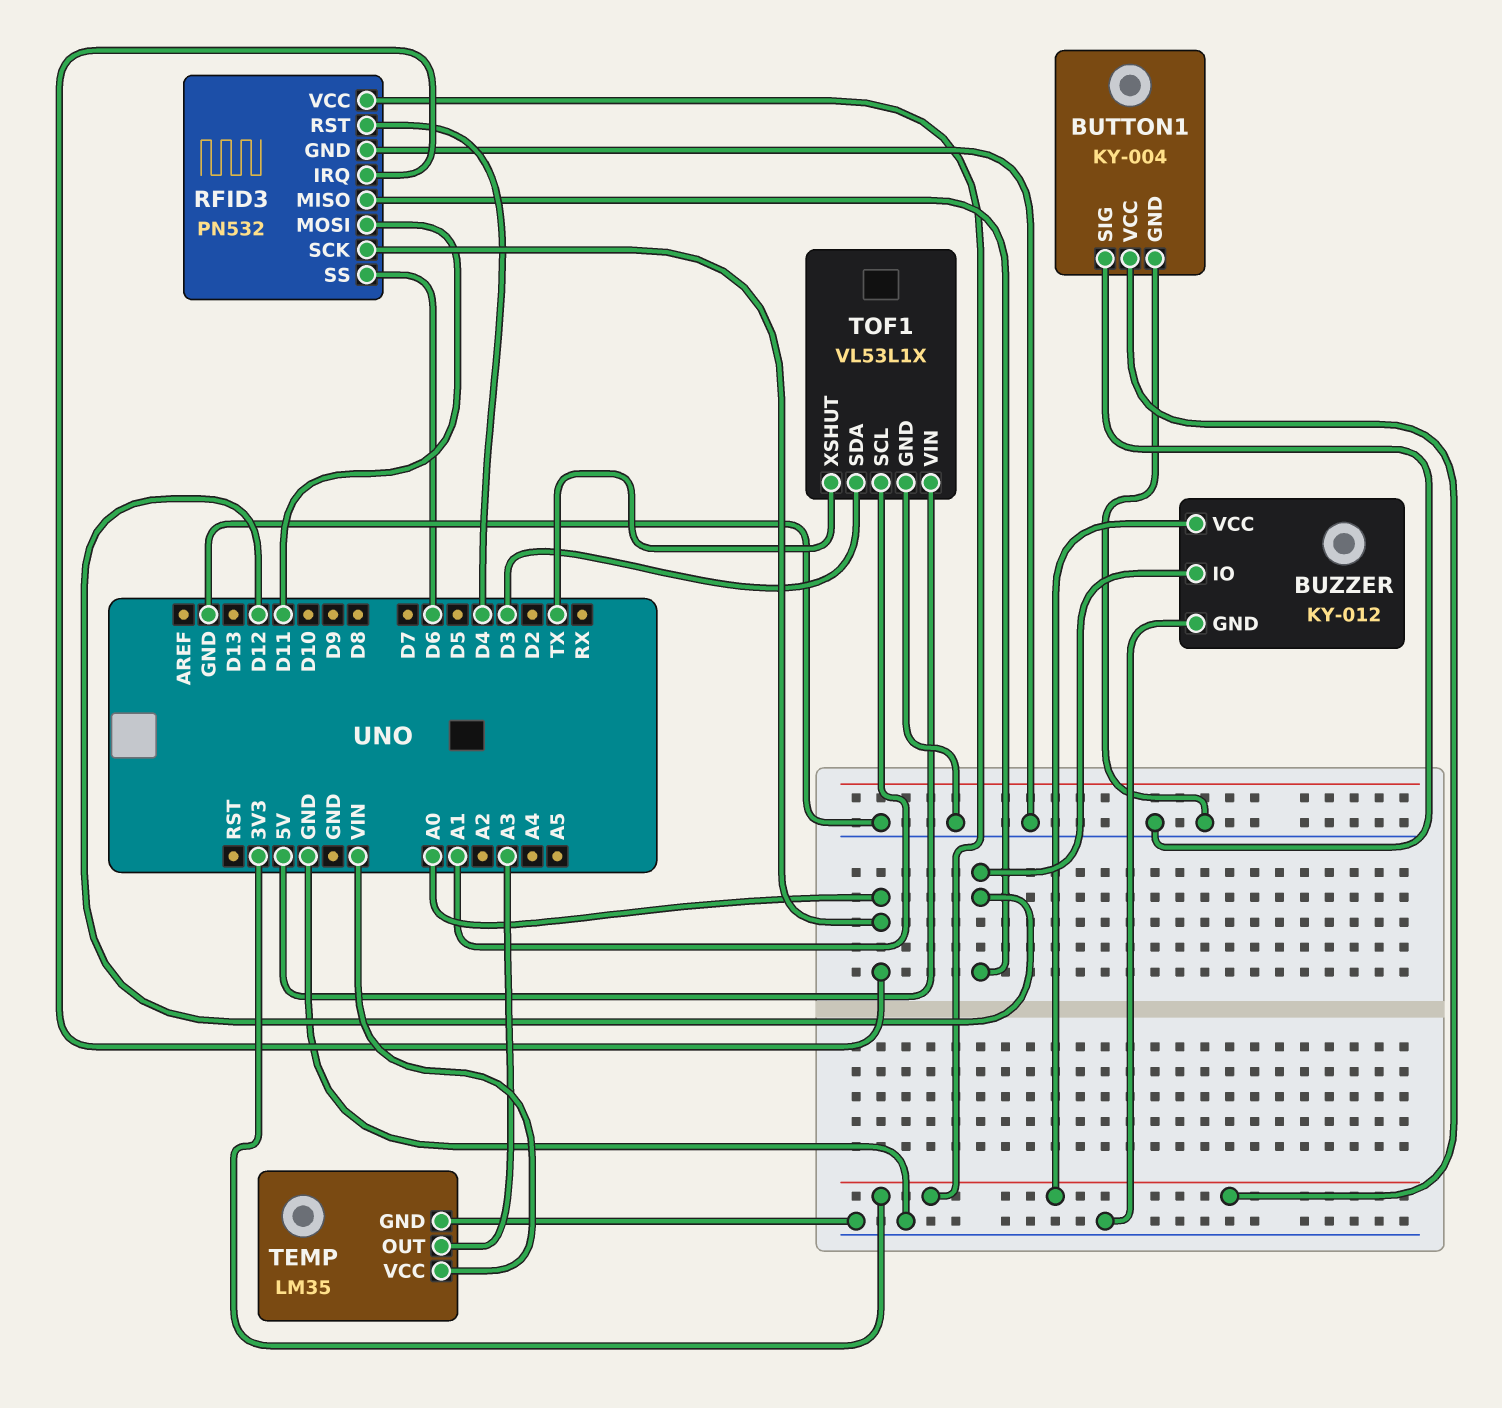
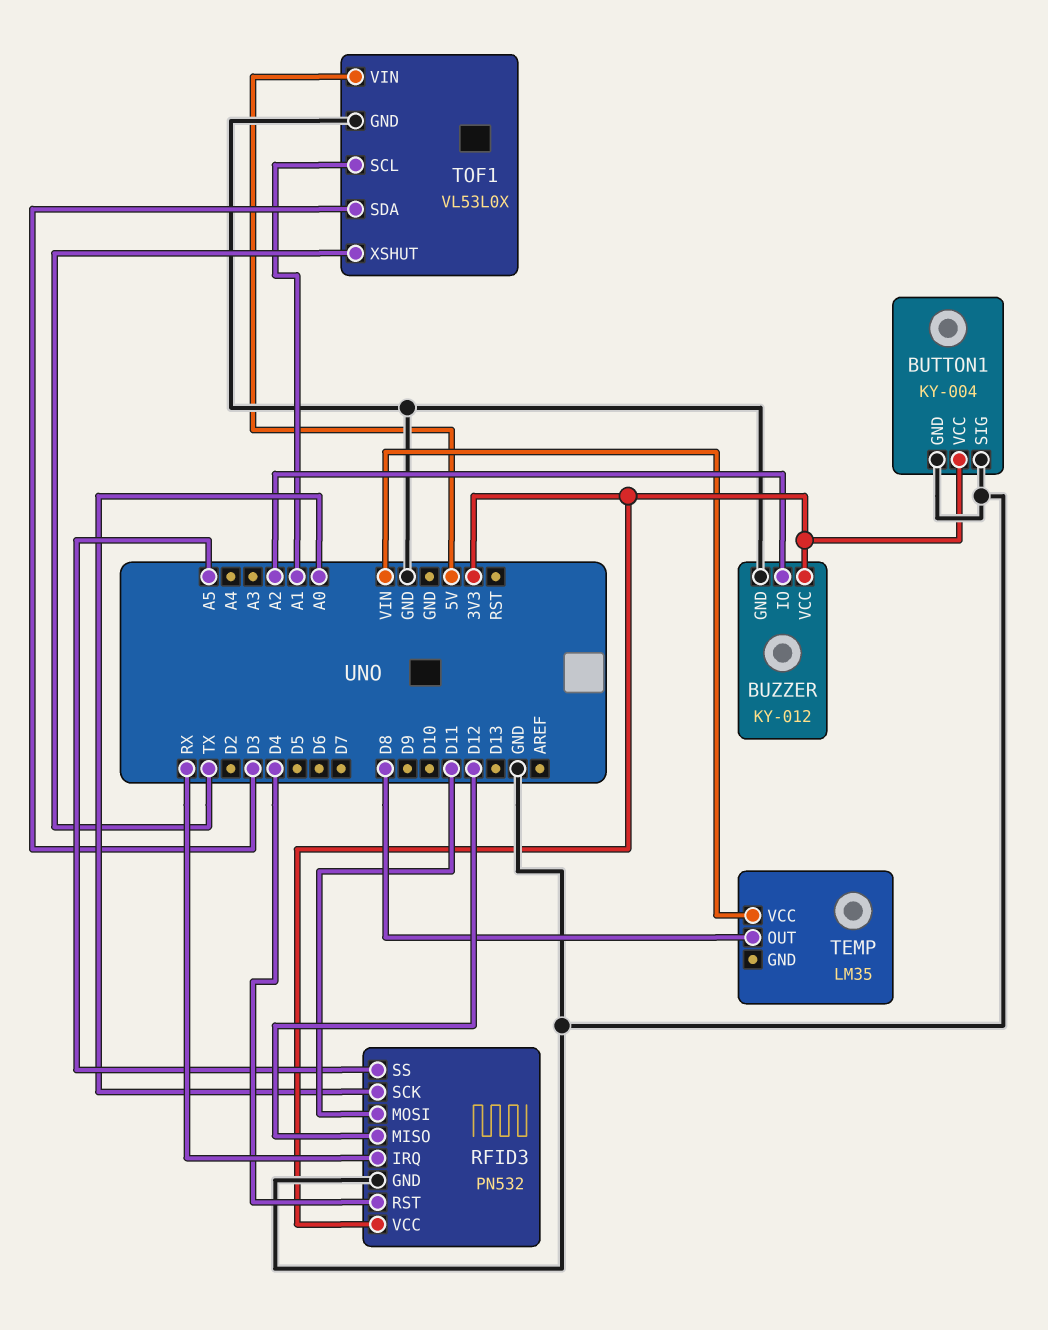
BUZZER pin IO: D12 -> A2
RFID3 pin IRQ: A0 -> RX
RFID3 pin SS: D6 -> A5
TEMP pin GND: GND -> none
TEMP pin OUT: A3 -> D8
TOF1: VL53L1X -> VL53L0X

